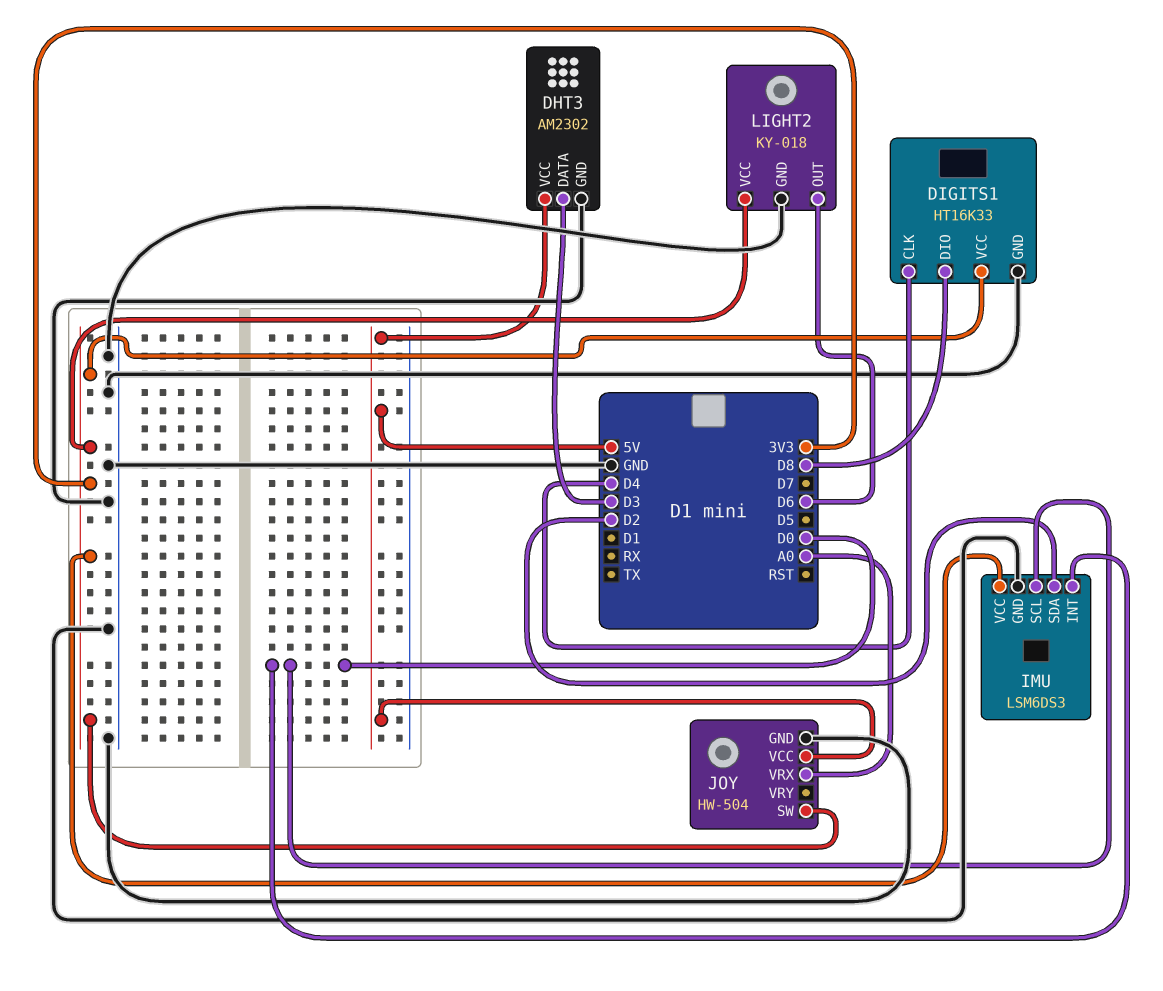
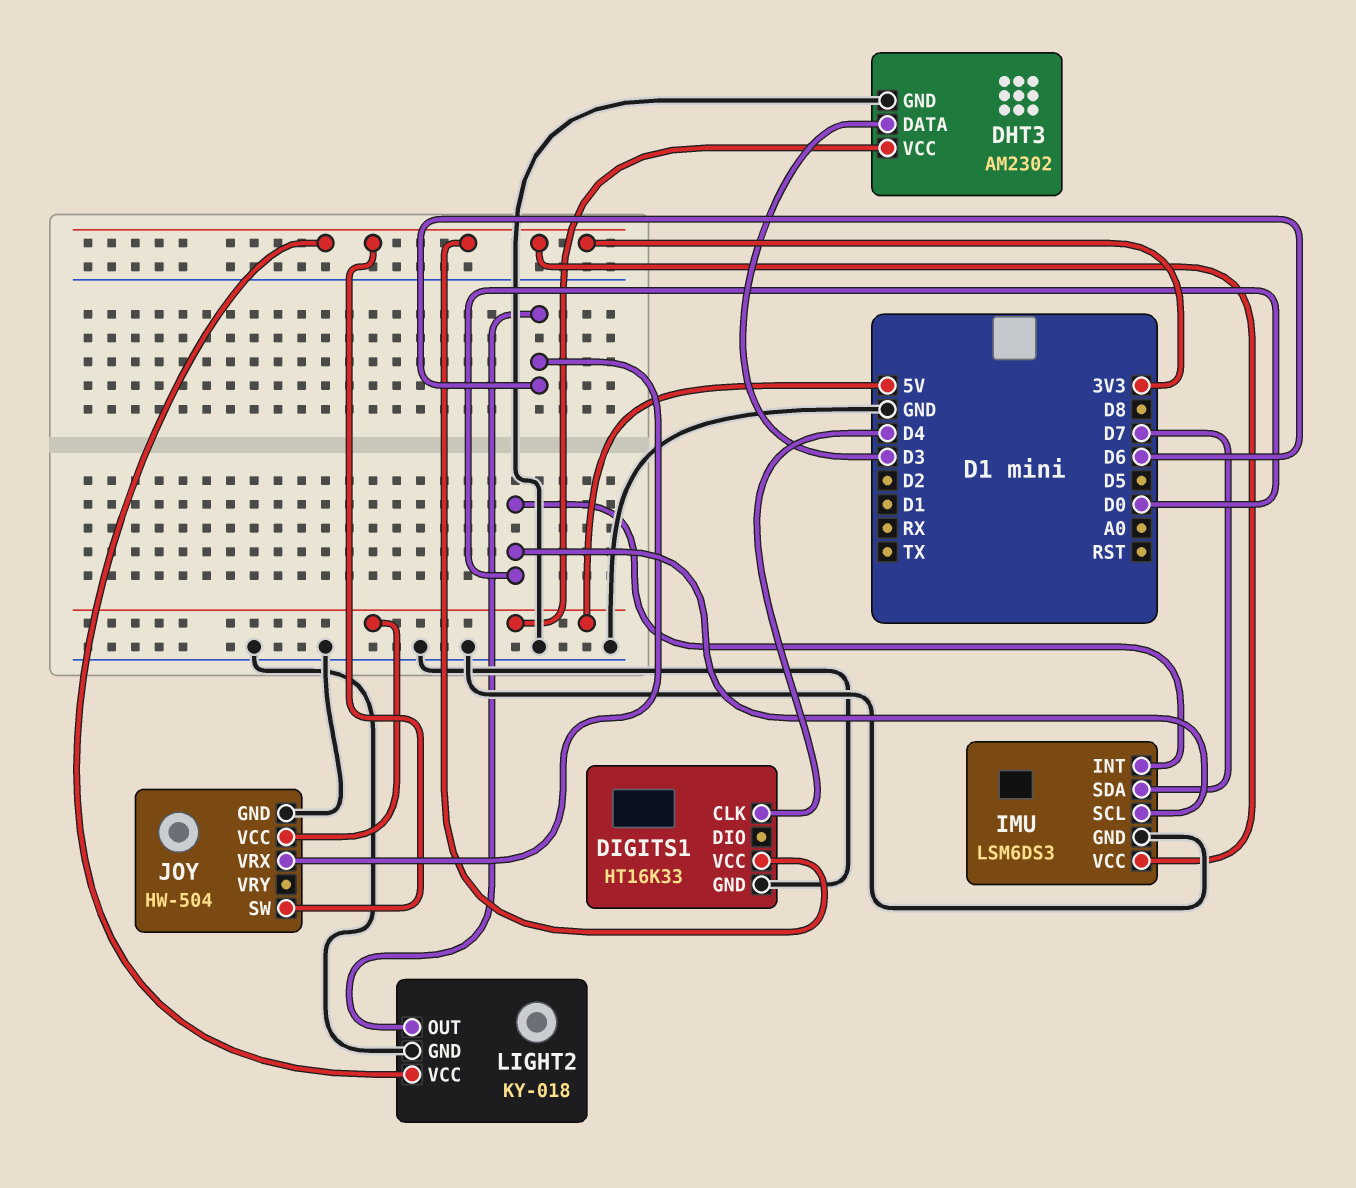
DIGITS1 pin DIO: D8 -> none
IMU pin SDA: D2 -> D7
JOY pin VRX: A0 -> D6

